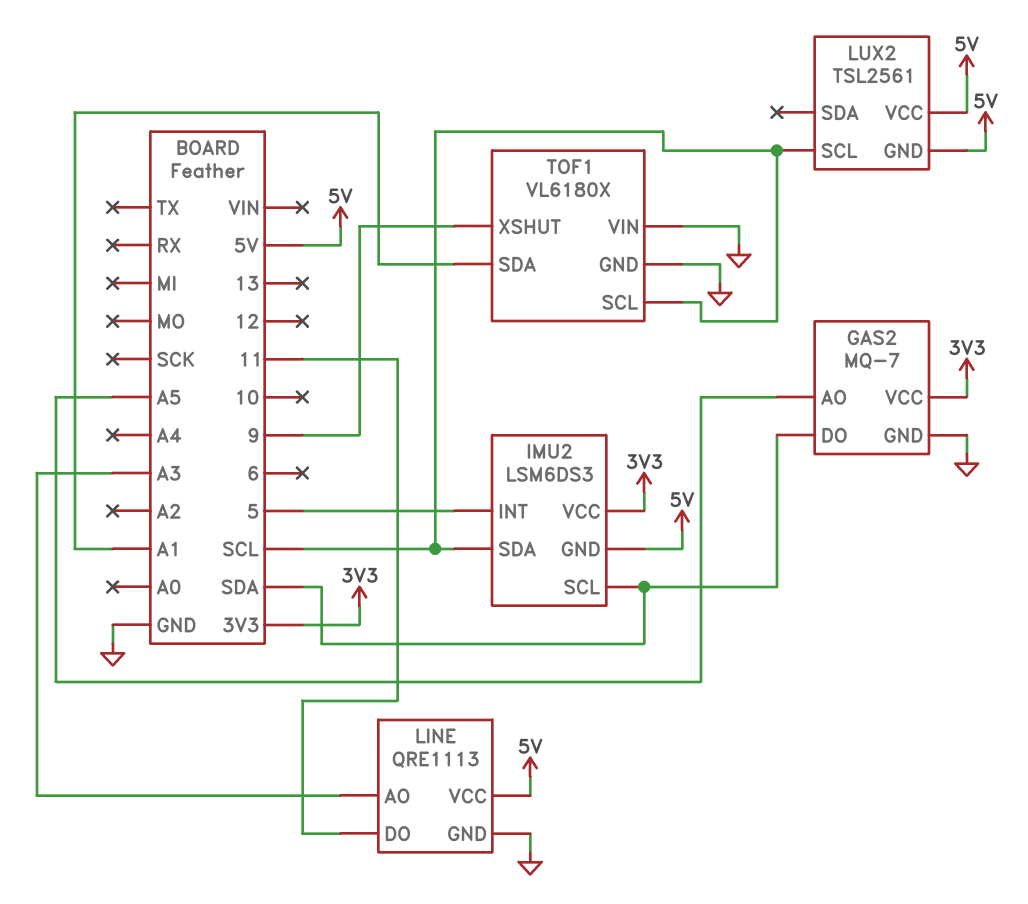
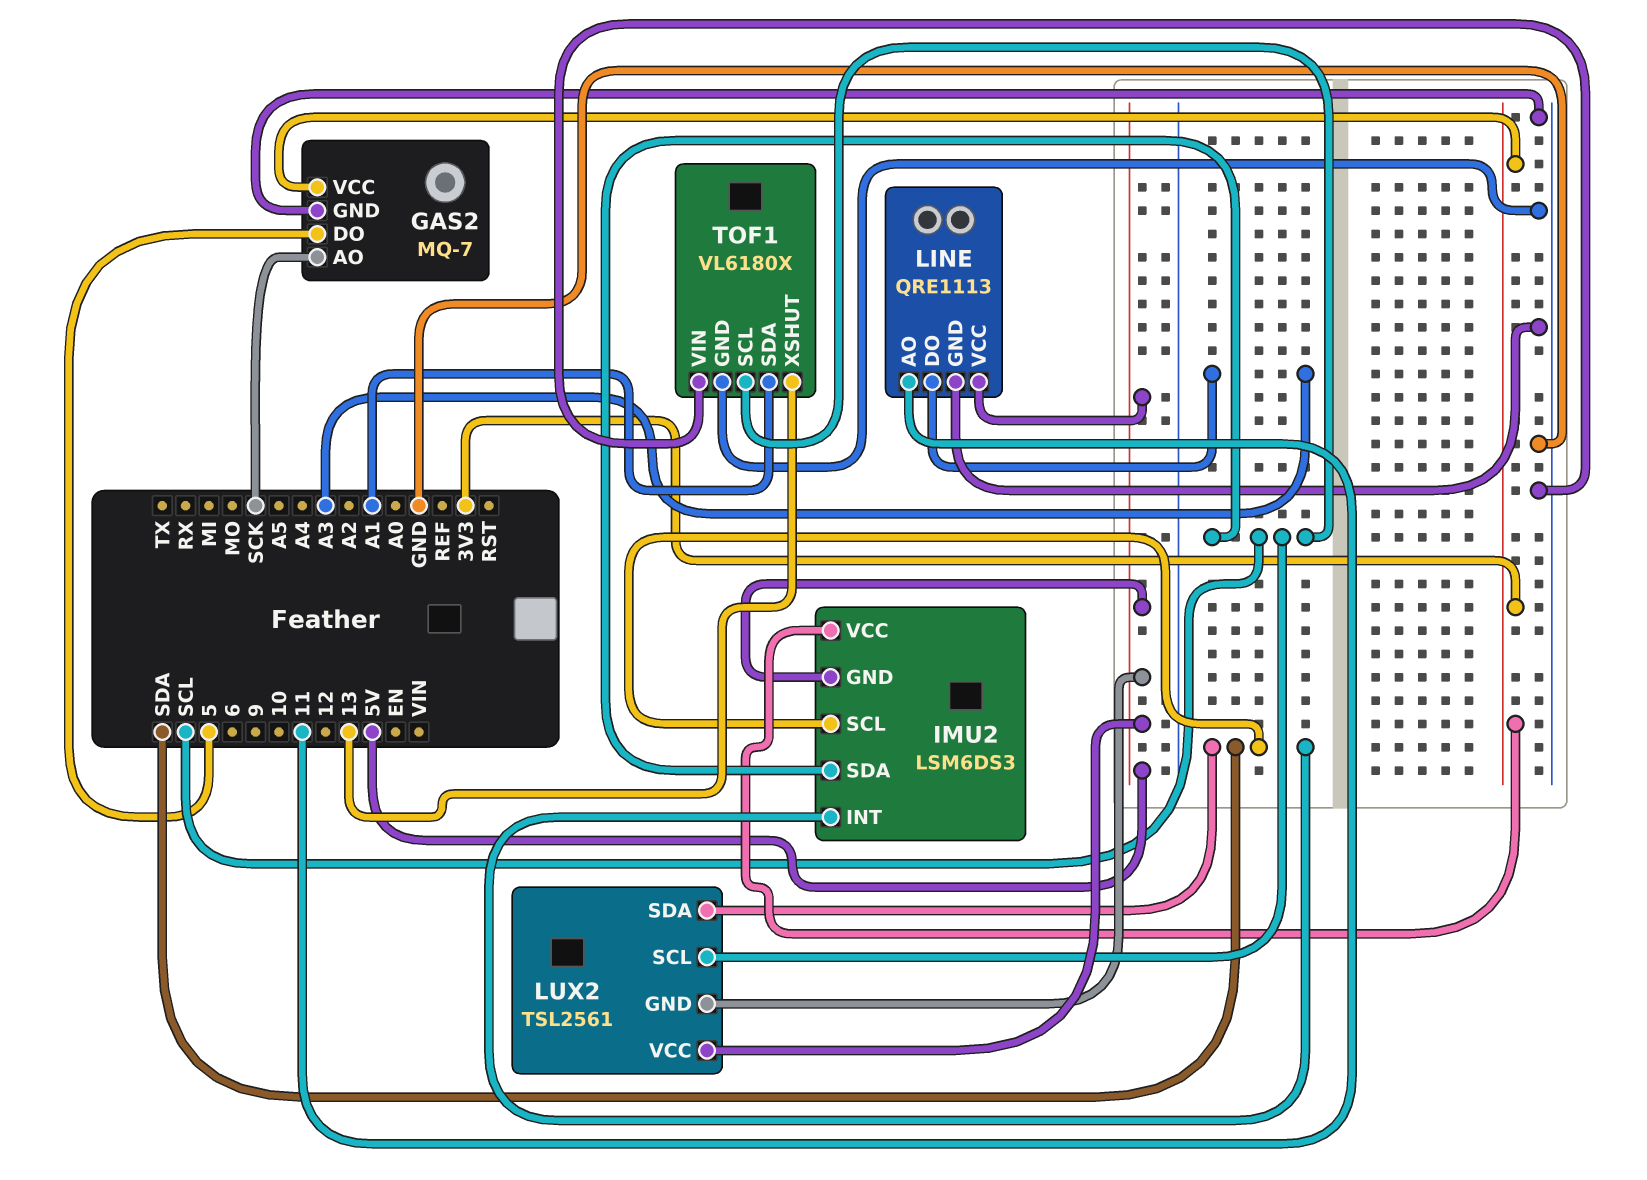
GAS2 pin AO: A5 -> SCK
GAS2 pin DO: SDA -> 5
IMU2 pin INT: 5 -> SDA
LINE pin AO: A3 -> 11
LINE pin DO: 11 -> A3
LUX2 pin SDA: none -> SDA
TOF1 pin XSHUT: 9 -> 13

